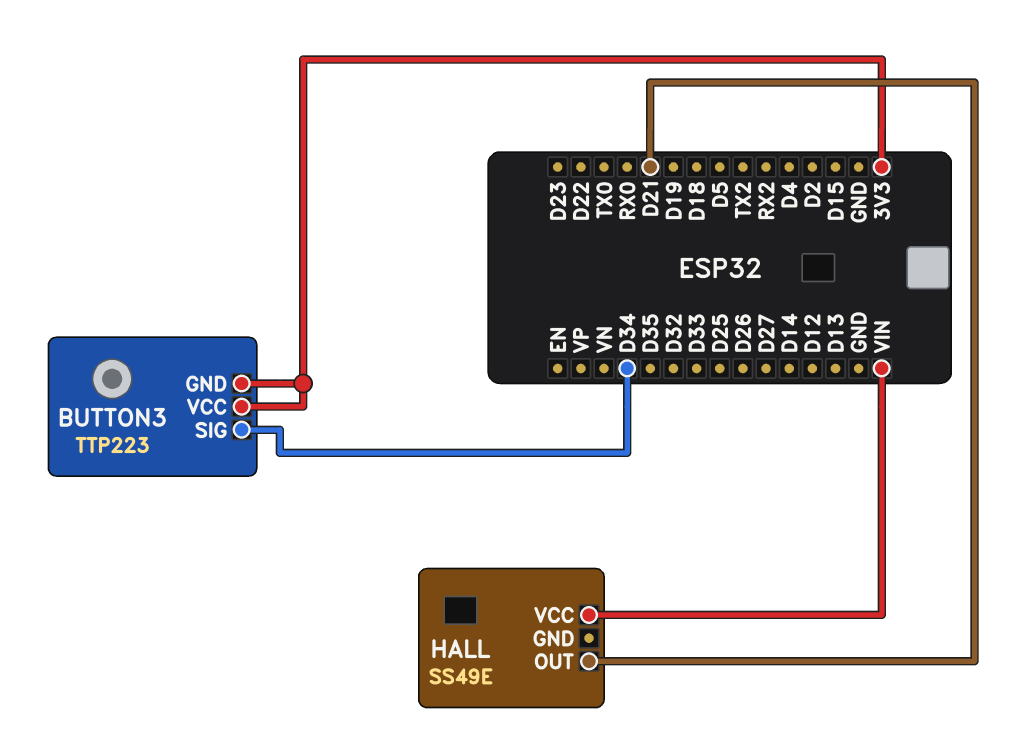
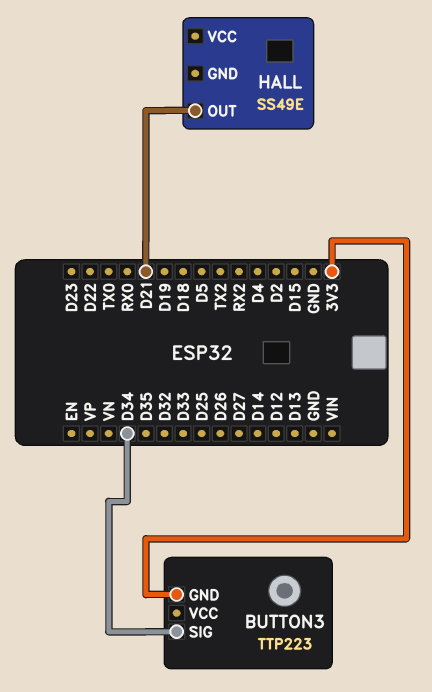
BUTTON3 pin VCC: 3V3 -> none
HALL pin VCC: VIN -> none

